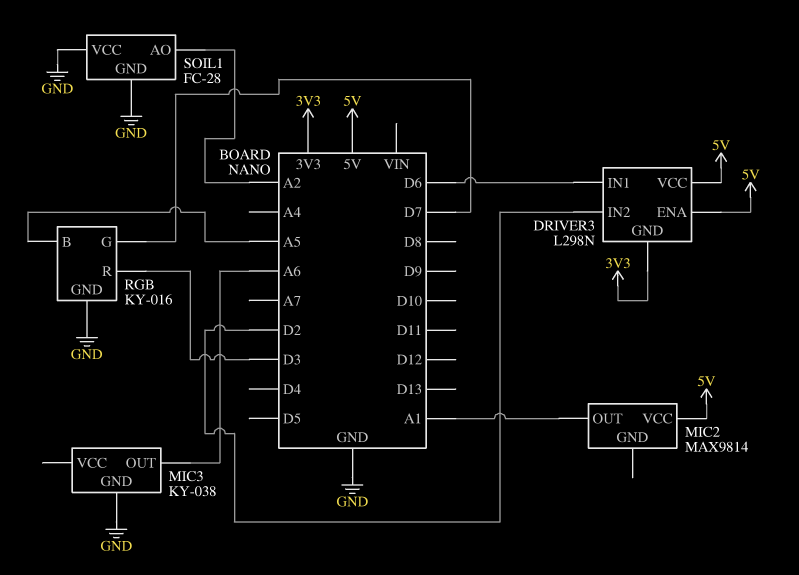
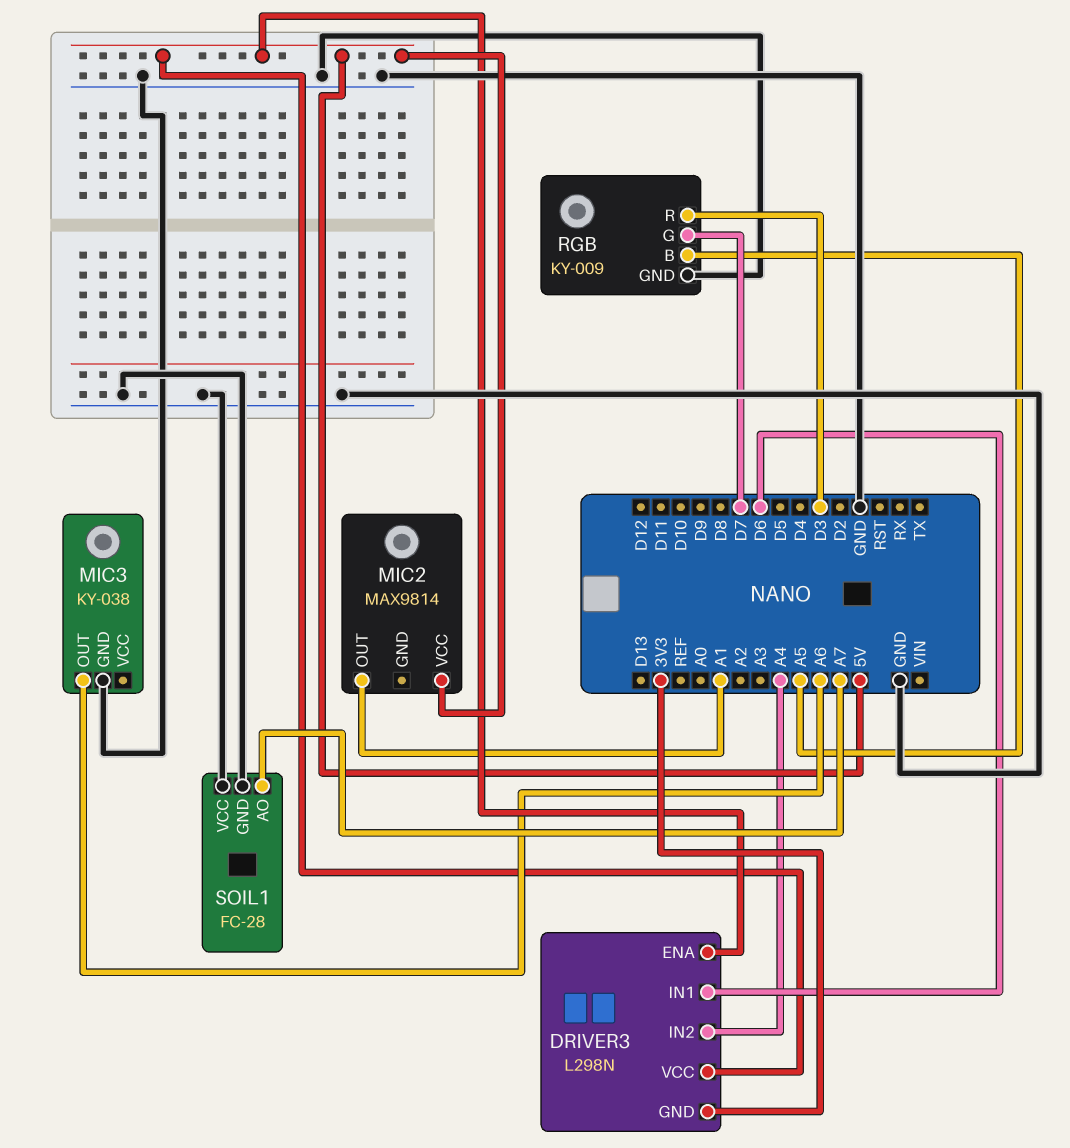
DRIVER3 pin IN2: D2 -> A4
RGB: KY-016 -> KY-009
SOIL1 pin AO: A2 -> A7

